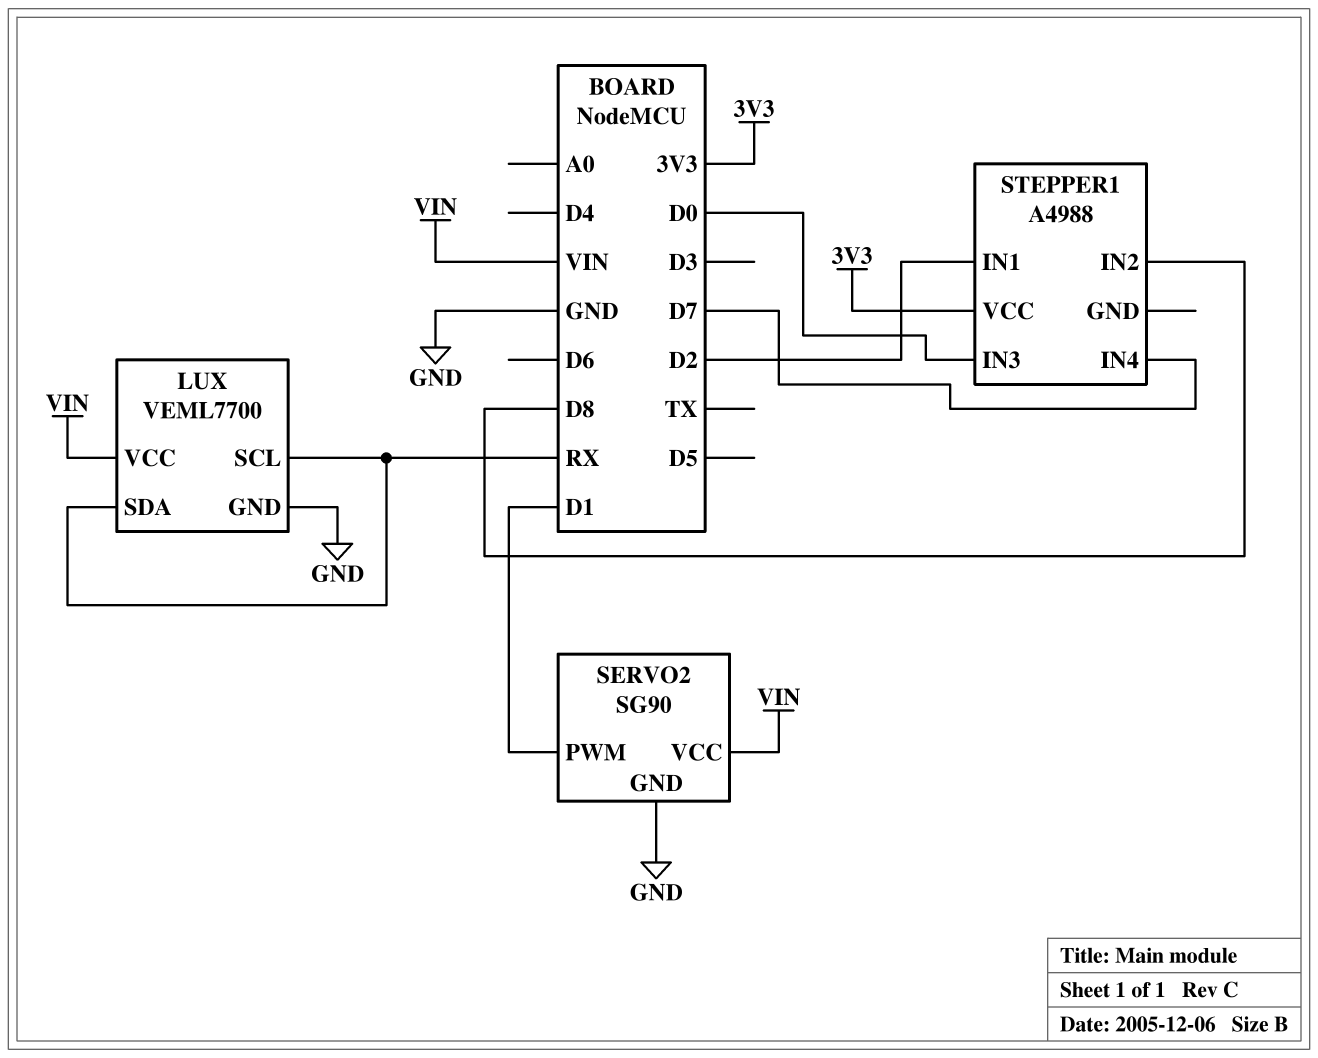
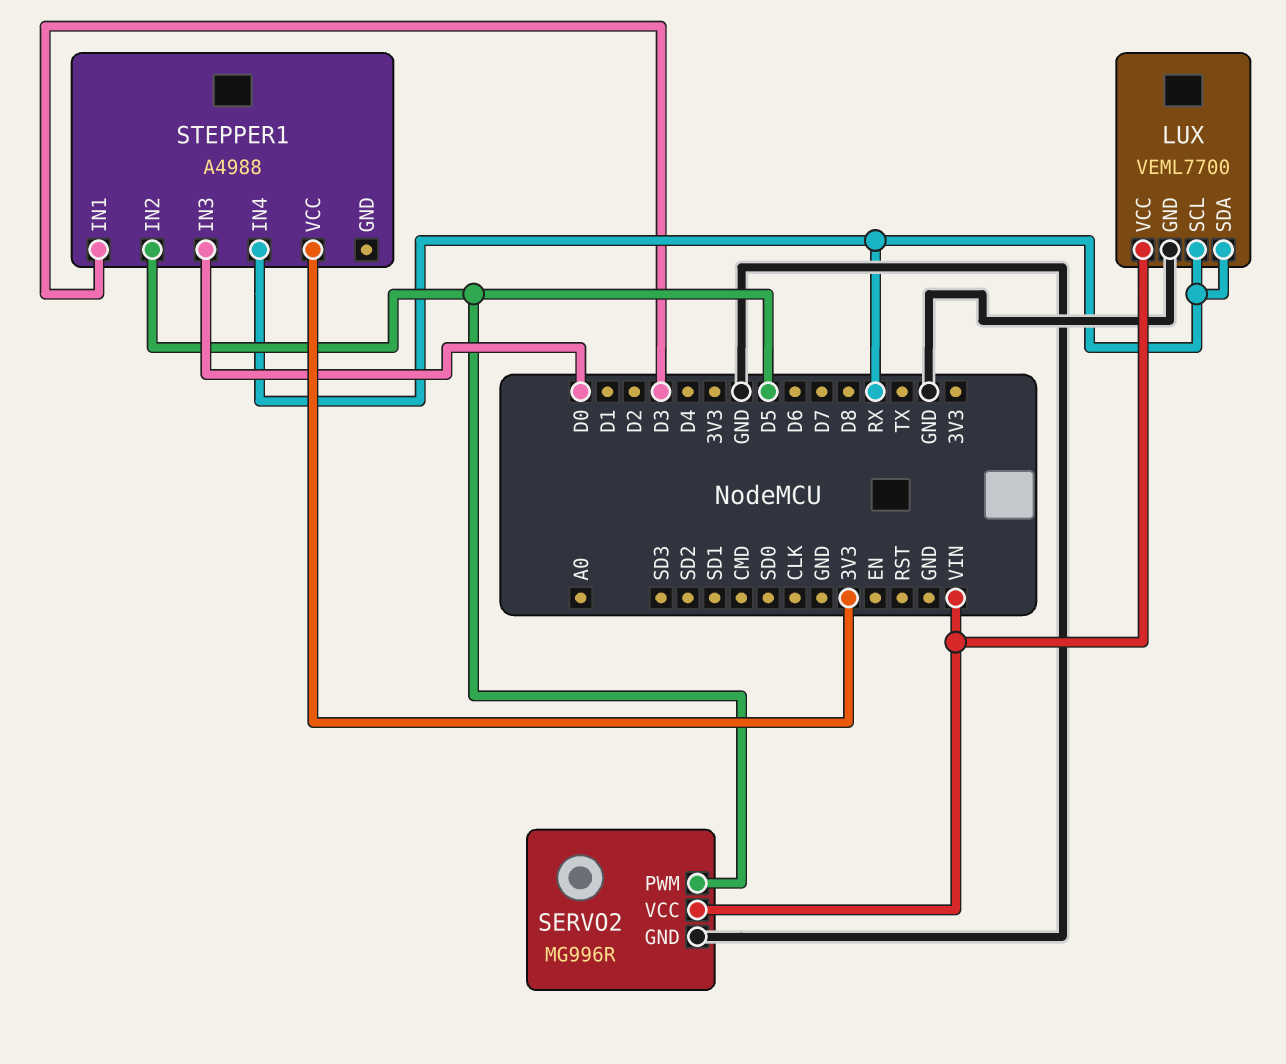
SERVO2: SG90 -> MG996R
SERVO2 pin PWM: D1 -> D5
STEPPER1 pin IN1: D2 -> D3
STEPPER1 pin IN2: D8 -> D5
STEPPER1 pin IN4: D7 -> RX

